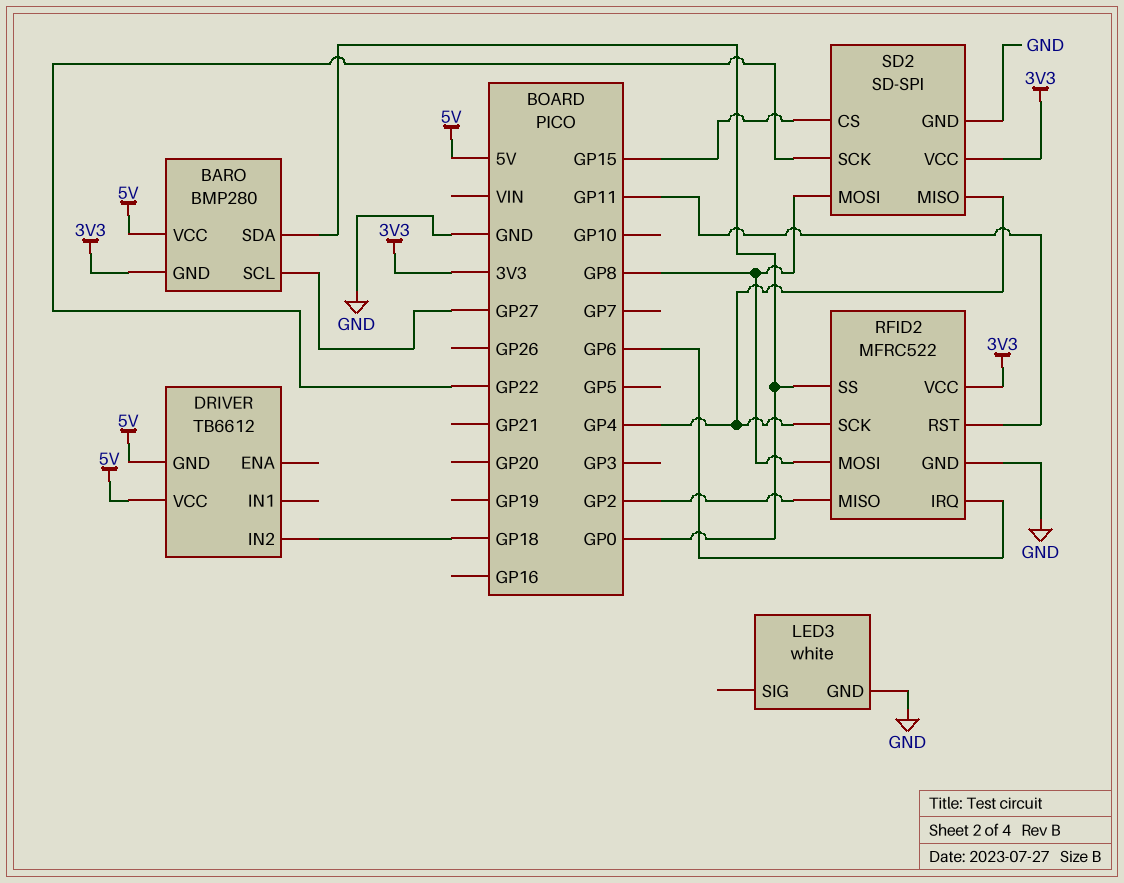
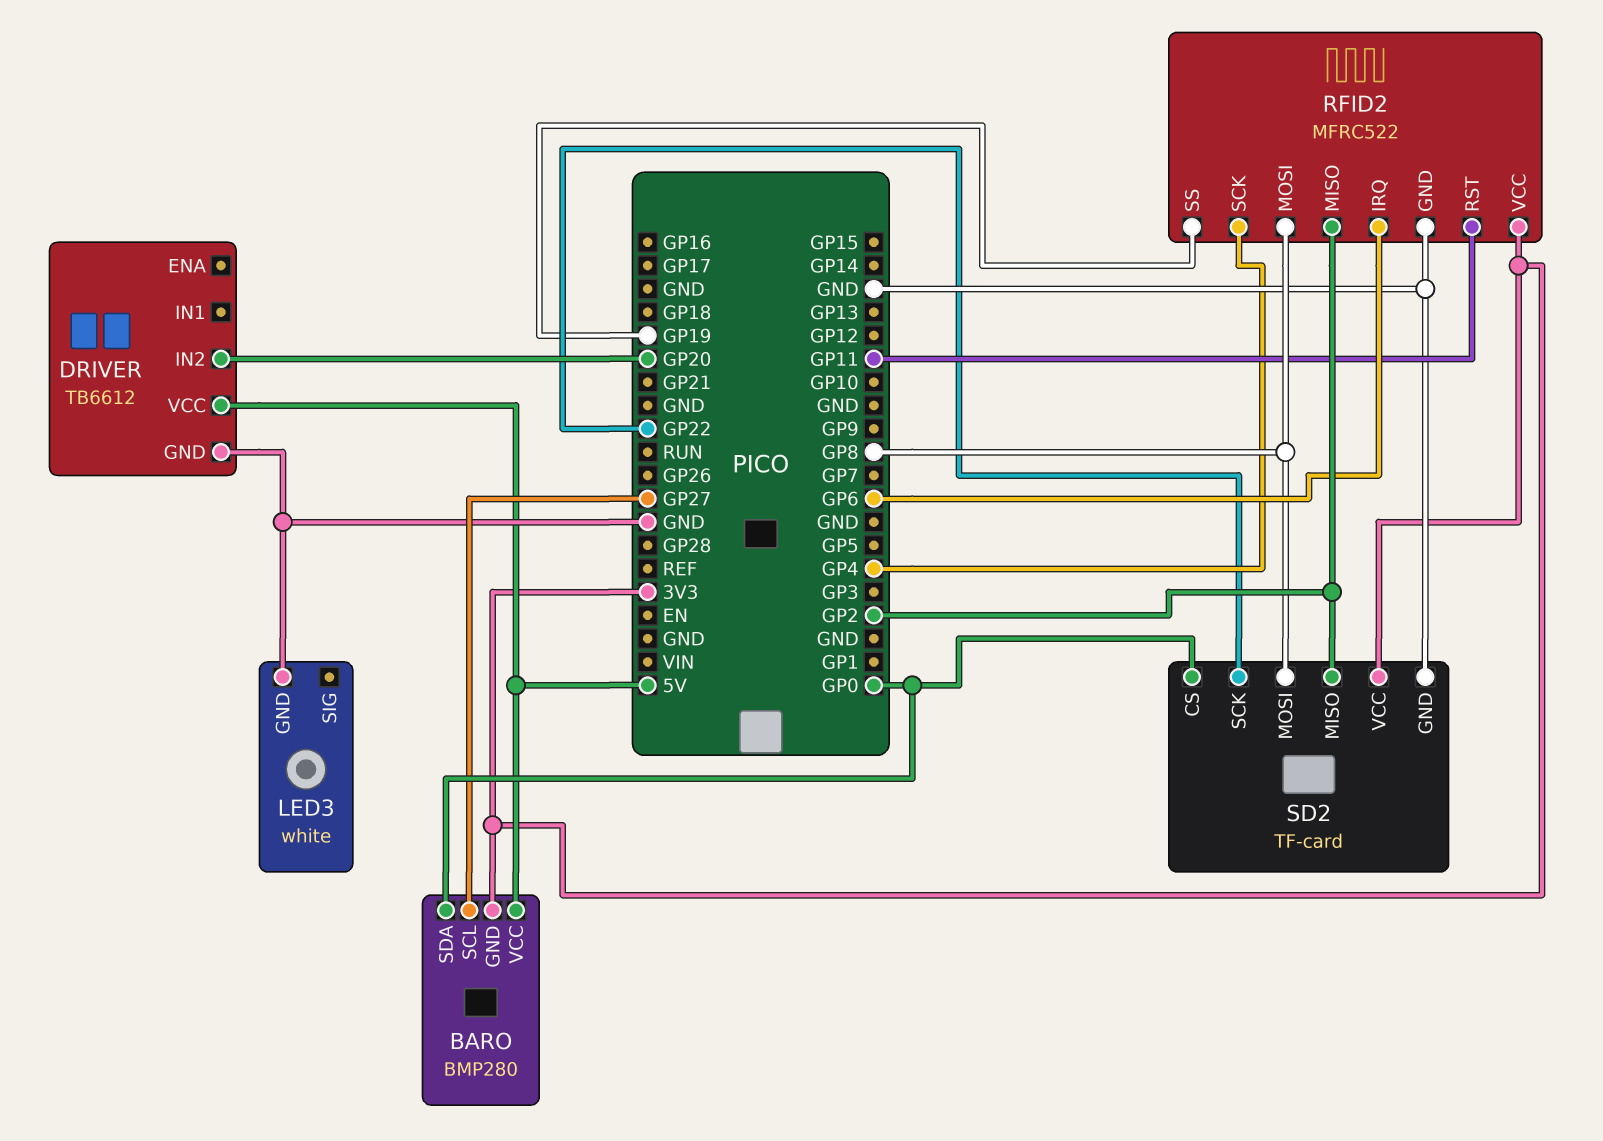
DRIVER pin GND: 5V -> GND
DRIVER pin IN2: GP18 -> GP20
RFID2 pin SS: GP0 -> GP19
SD2: SD-SPI -> TF-card
SD2 pin CS: GP15 -> GP0
SD2 pin MISO: GP4 -> GP2

